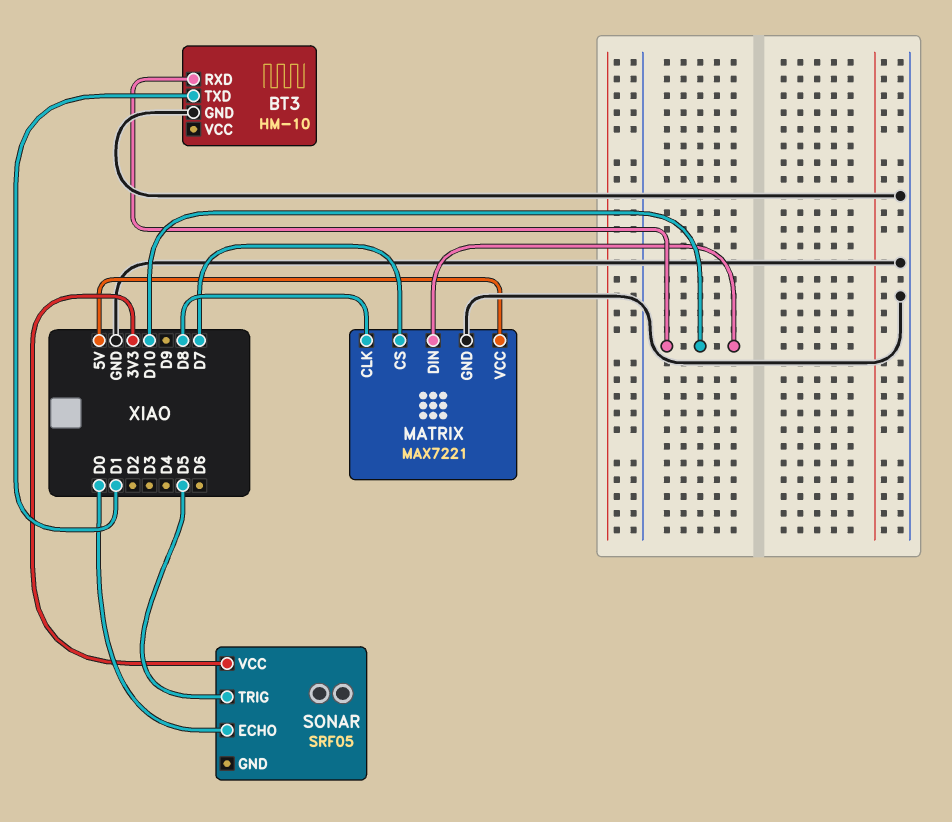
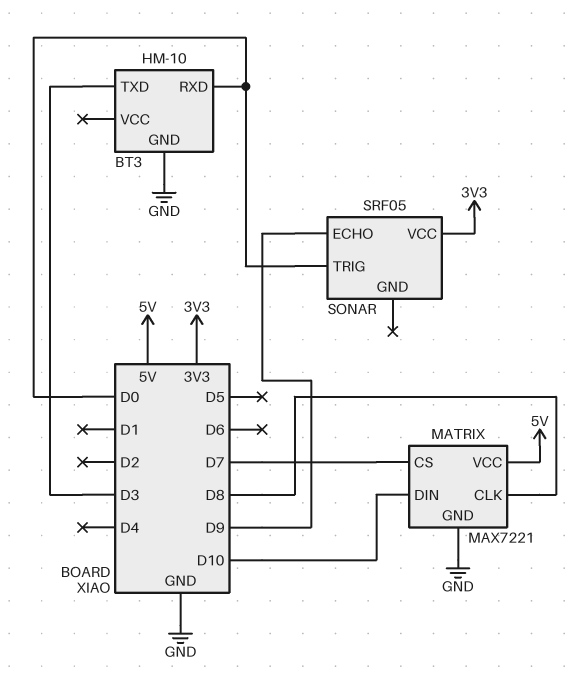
BT3 pin RXD: D10 -> D0
BT3 pin TXD: D1 -> D3
SONAR pin ECHO: D0 -> D9
SONAR pin TRIG: D5 -> D0

